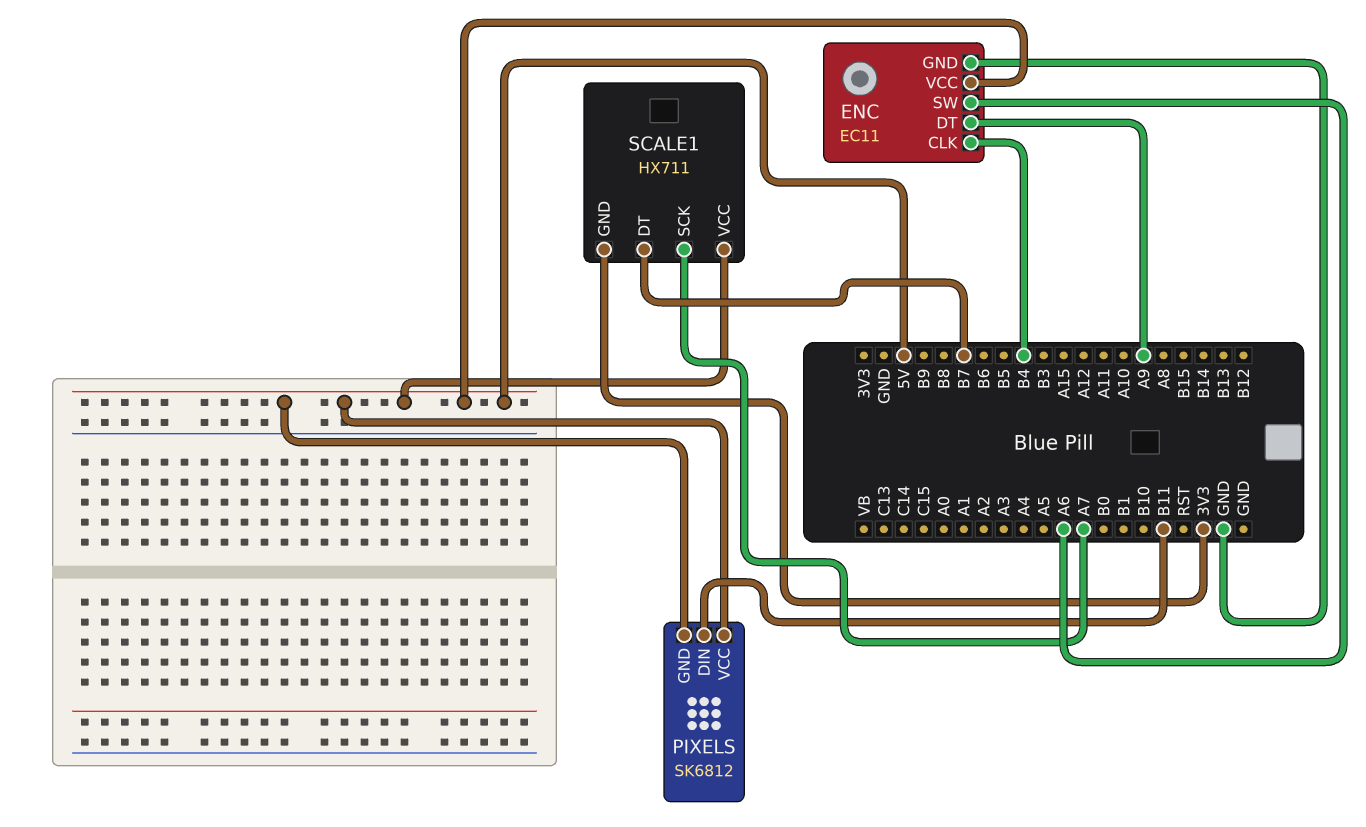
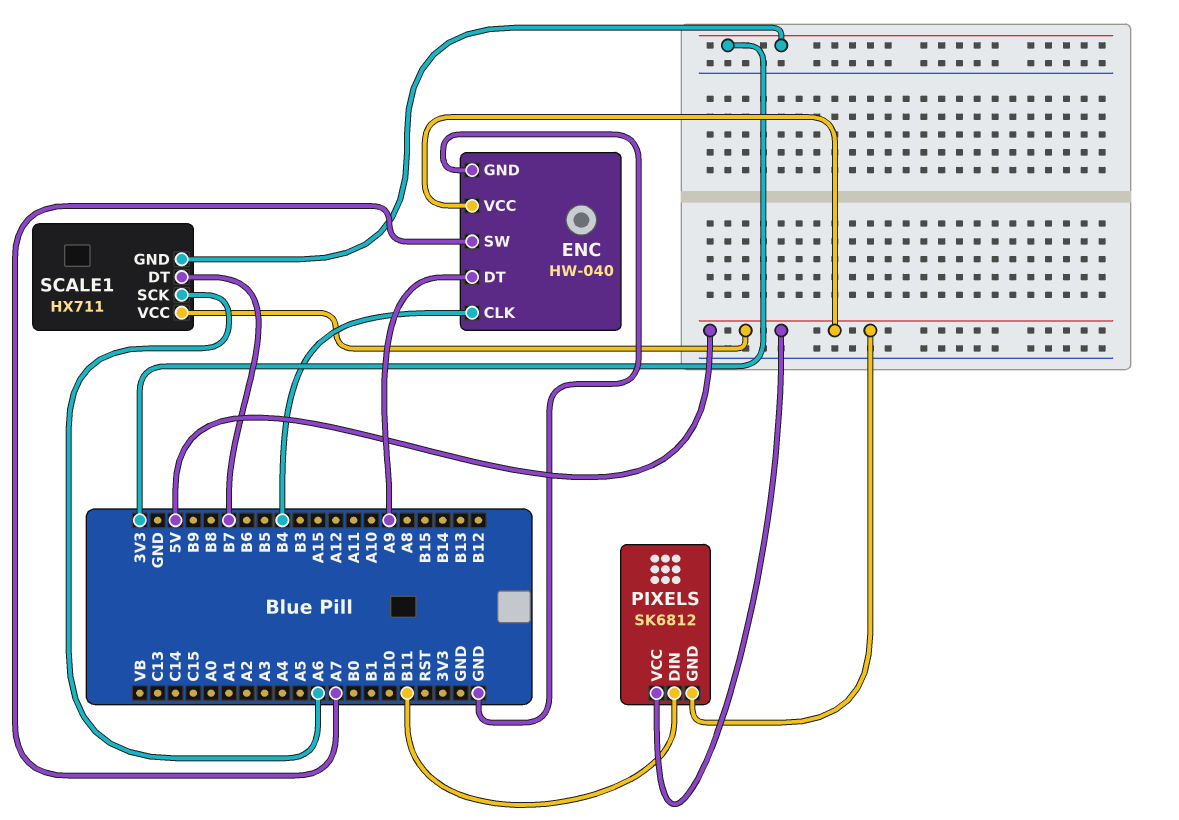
ENC: EC11 -> HW-040
ENC pin SW: A6 -> A7
SCALE1 pin SCK: A7 -> A6

